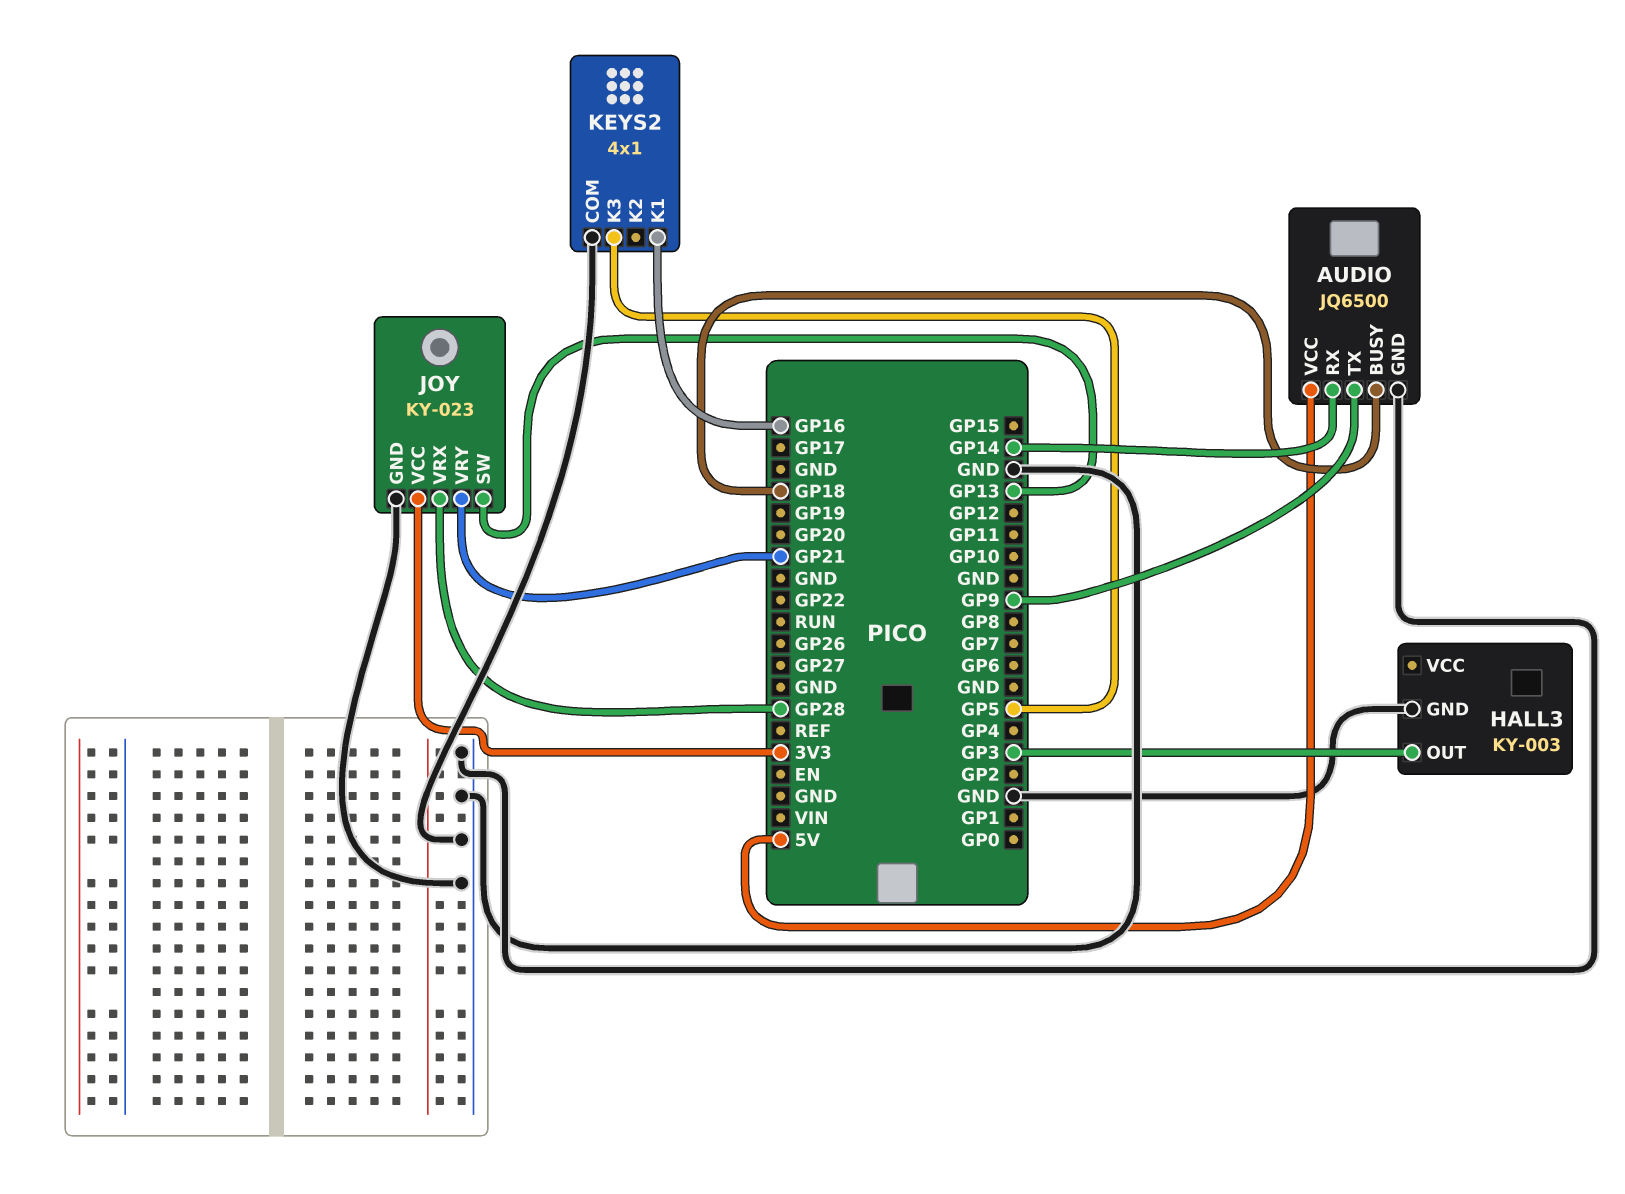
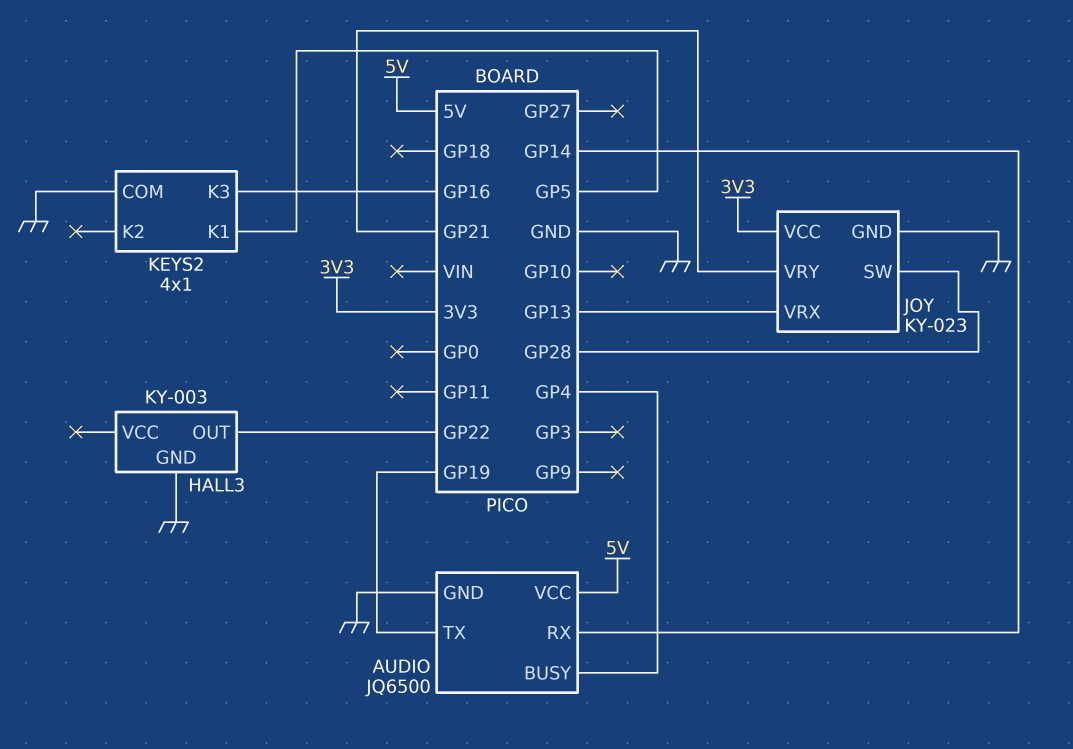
AUDIO pin BUSY: GP18 -> GP4
AUDIO pin TX: GP9 -> GP19
HALL3 pin OUT: GP3 -> GP22
JOY pin SW: GP13 -> GP28
JOY pin VRX: GP28 -> GP13
KEYS2 pin K1: GP16 -> GP5
KEYS2 pin K3: GP5 -> GP16

